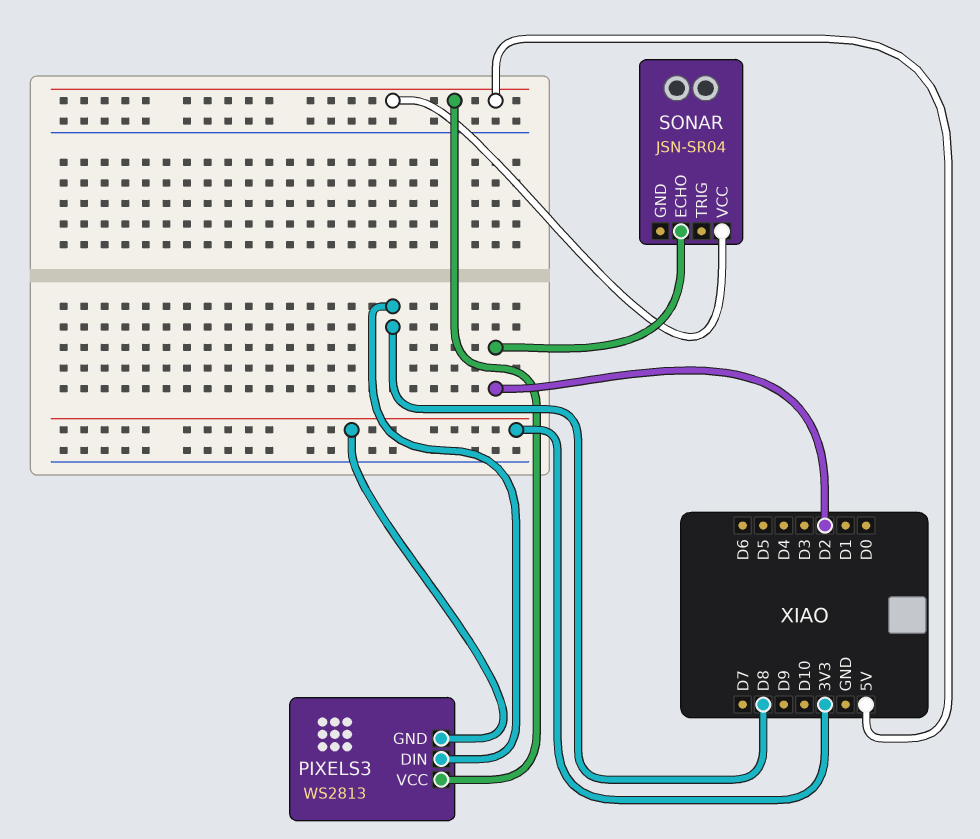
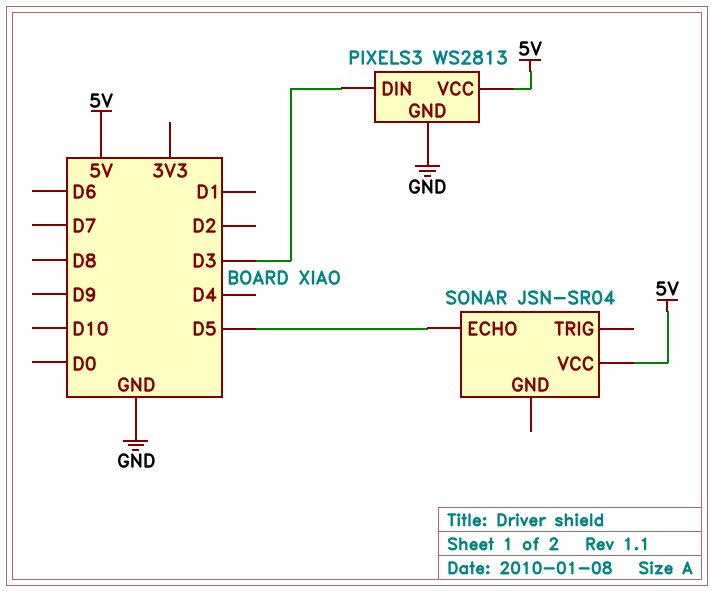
PIXELS3 pin DIN: D8 -> D3
PIXELS3 pin GND: 3V3 -> GND
SONAR pin ECHO: D2 -> D5

